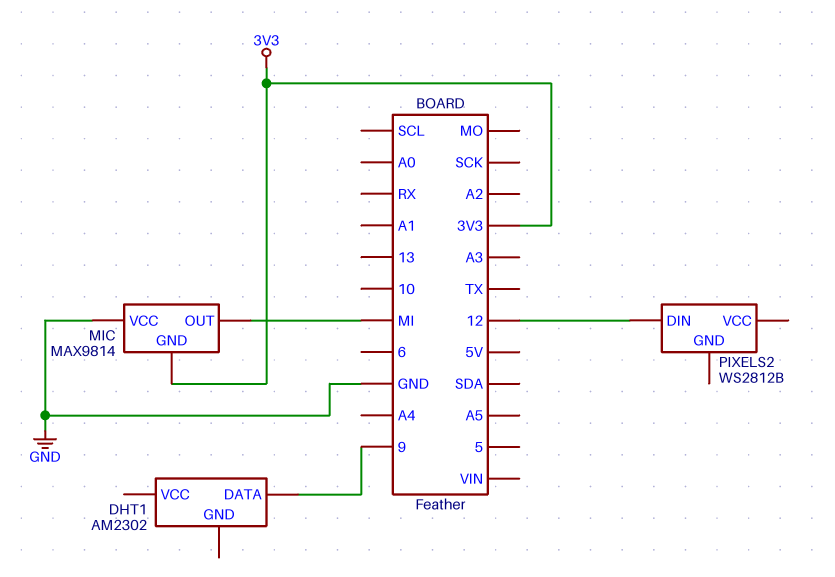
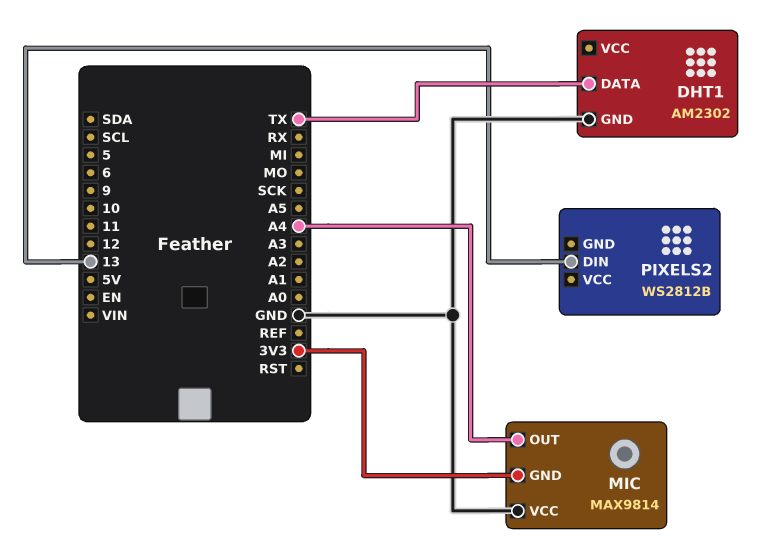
DHT1 pin DATA: 9 -> TX
DHT1 pin GND: none -> GND
MIC pin OUT: MI -> A4
PIXELS2 pin DIN: 12 -> 13

